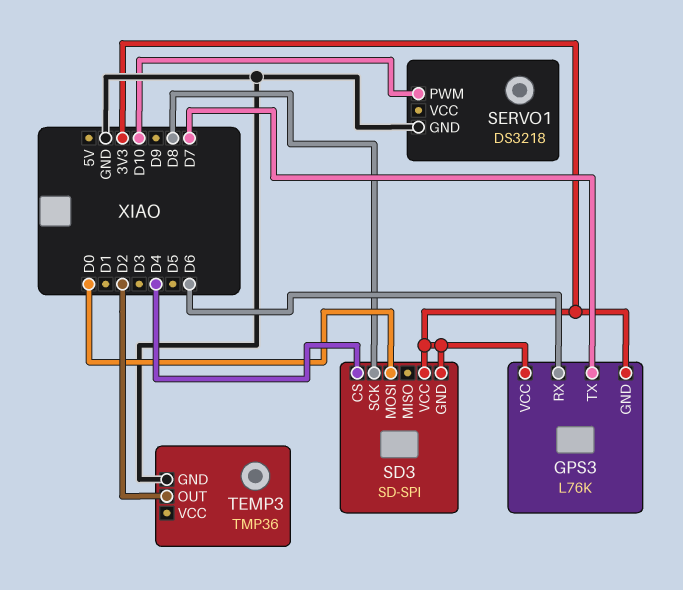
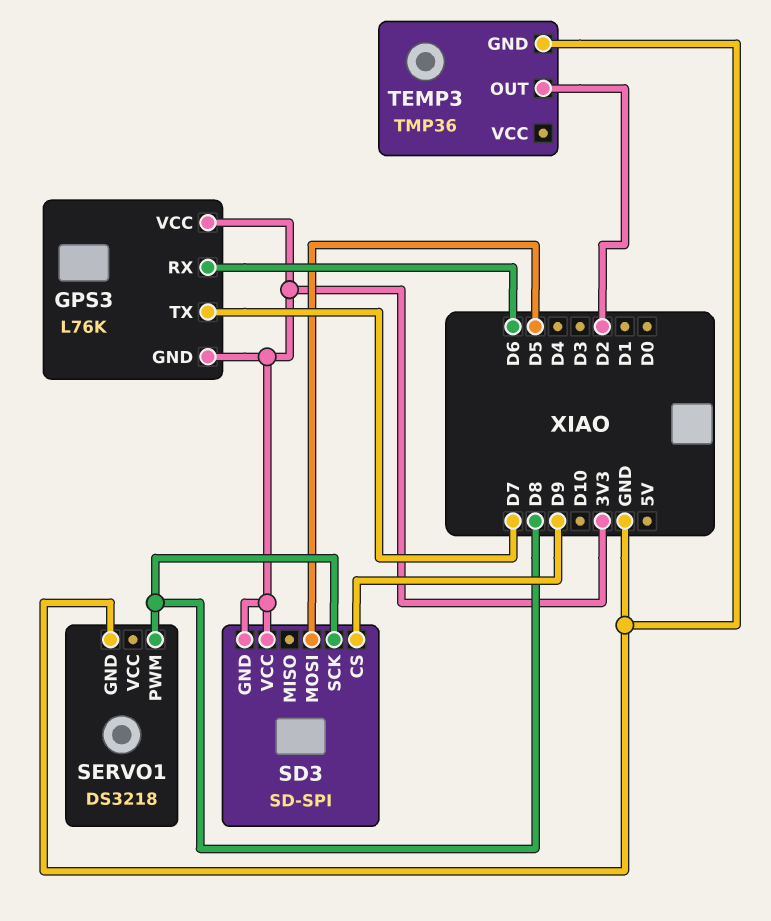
SD3 pin CS: D4 -> D9
SD3 pin MOSI: D0 -> D5
SERVO1 pin PWM: D10 -> D8

